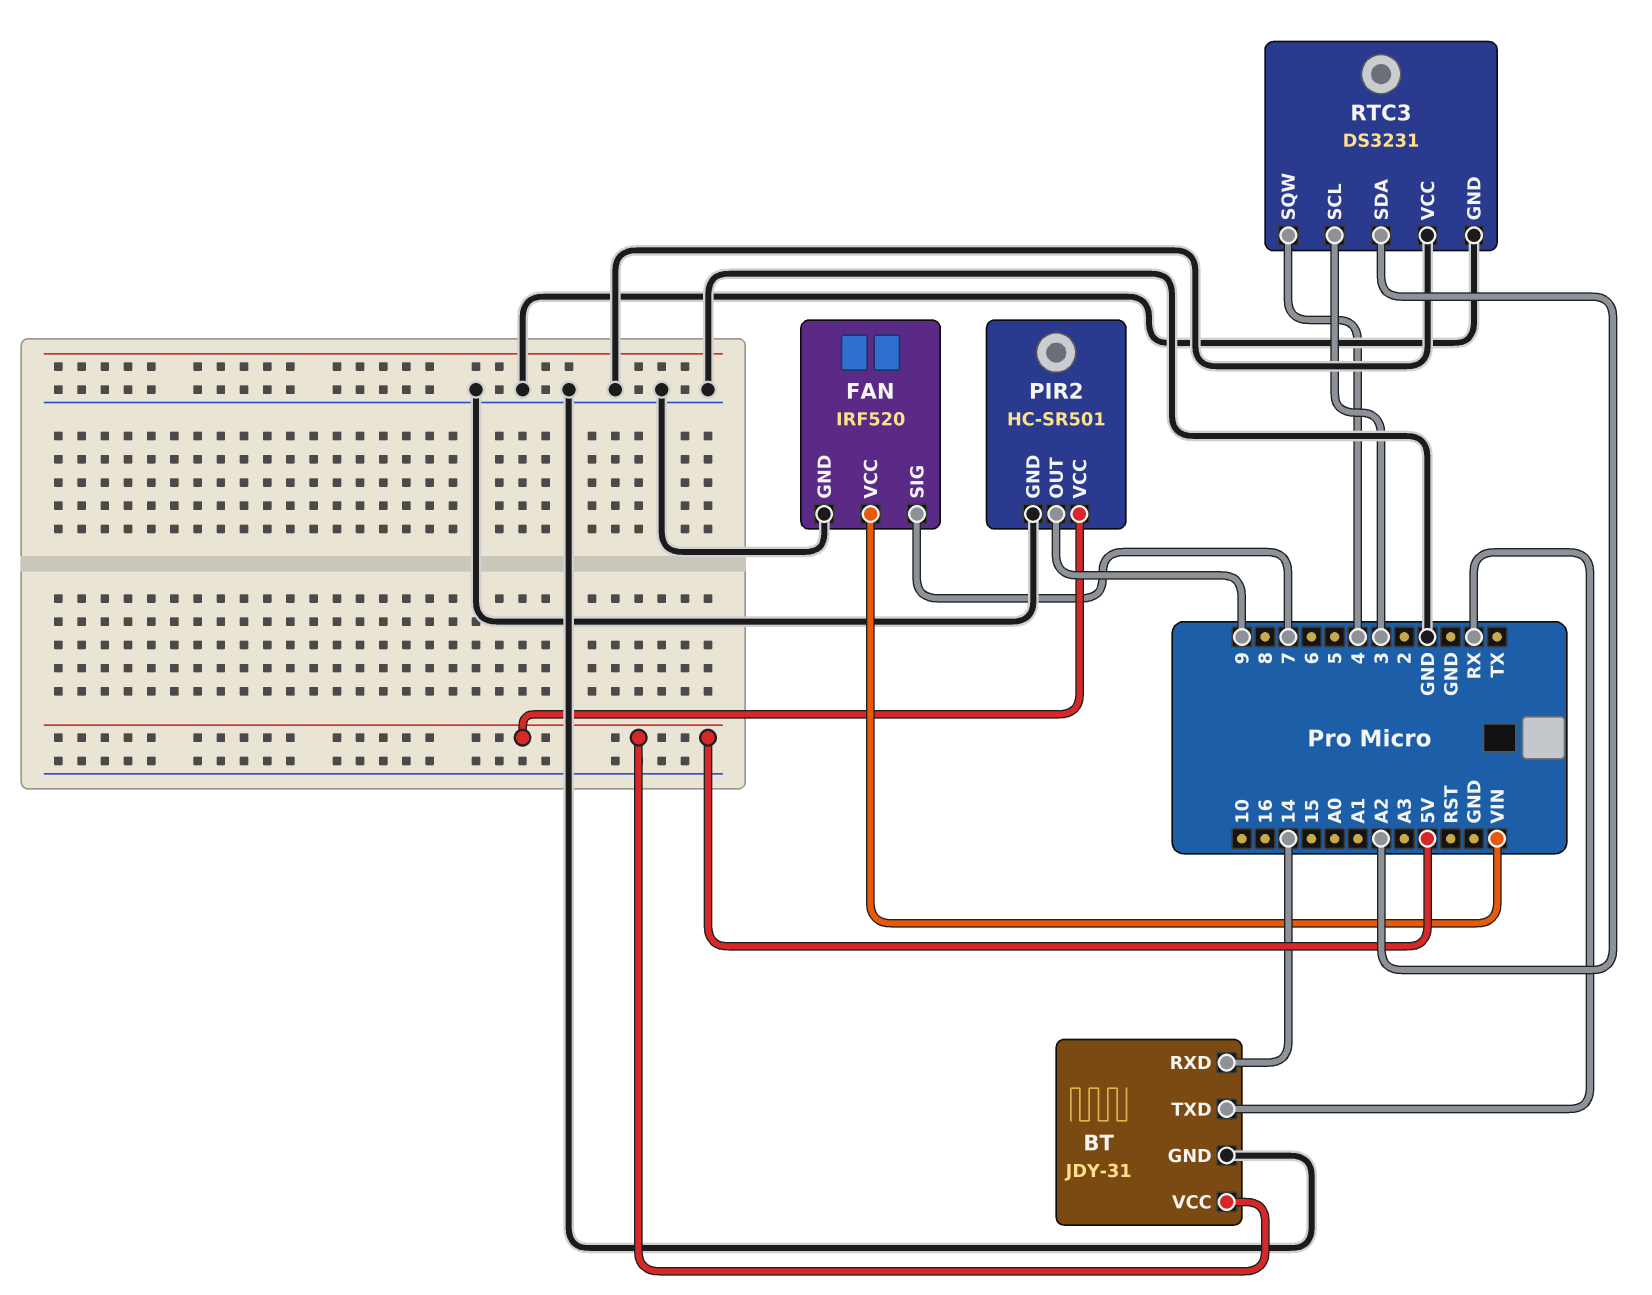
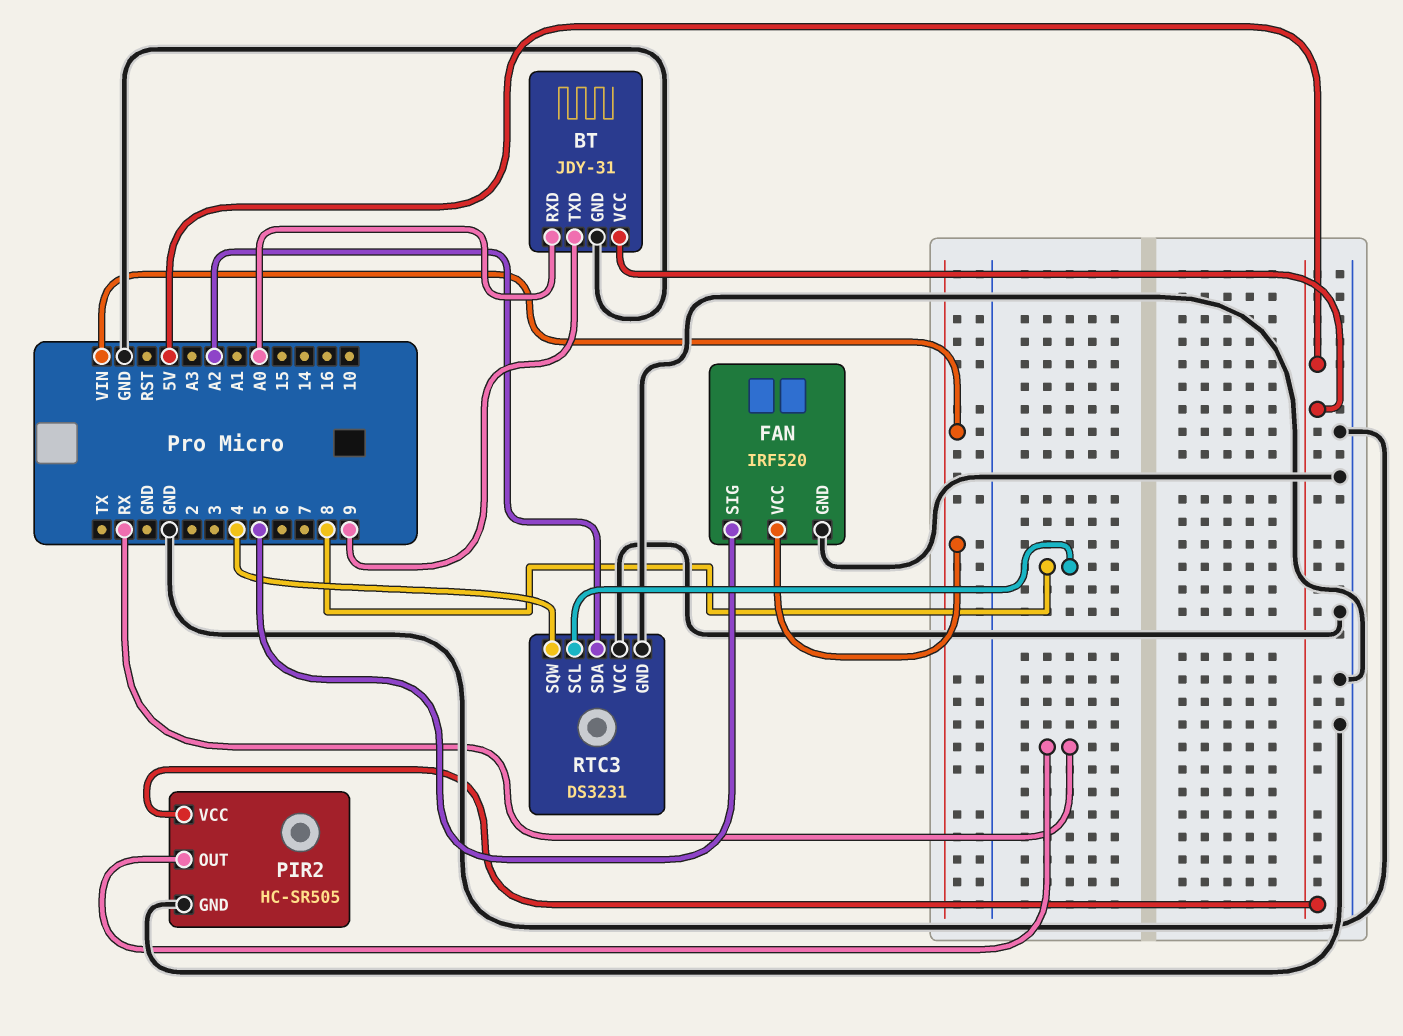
BT pin RXD: 14 -> A0
BT pin TXD: RX -> 9
FAN pin SIG: 7 -> 5
PIR2: HC-SR501 -> HC-SR505
PIR2 pin OUT: 9 -> RX
RTC3 pin SCL: 3 -> 8

